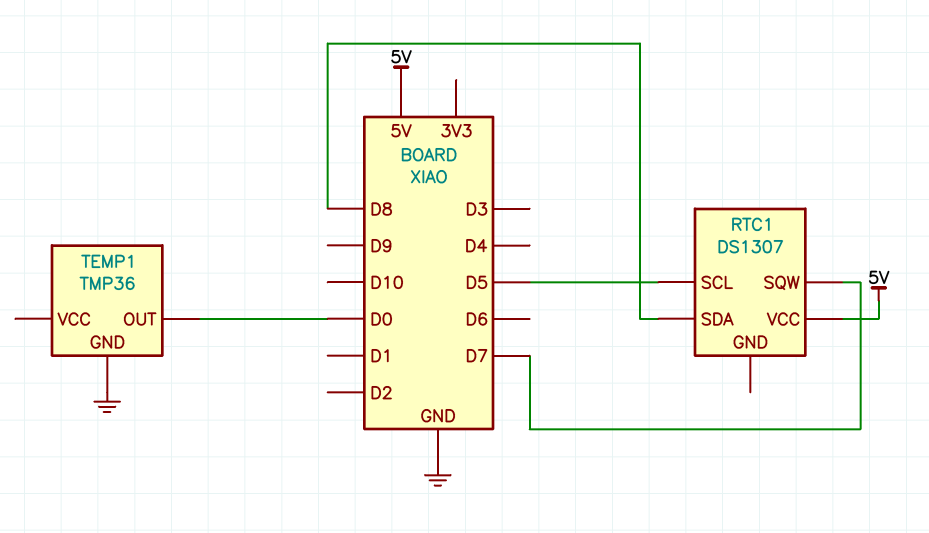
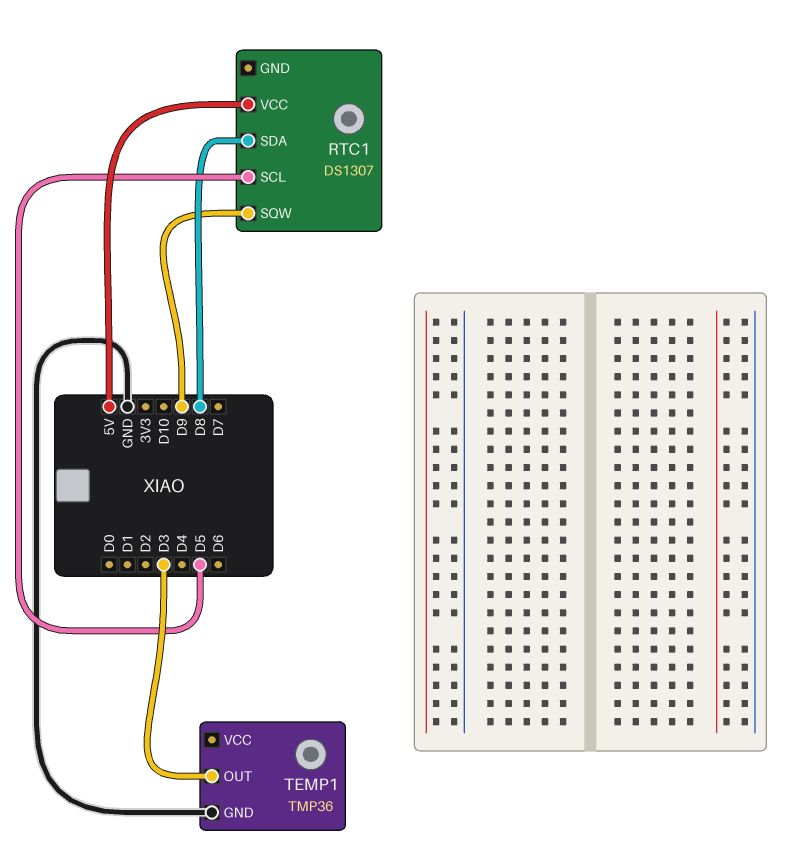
RTC1 pin SQW: D7 -> D9
TEMP1 pin OUT: D0 -> D3

